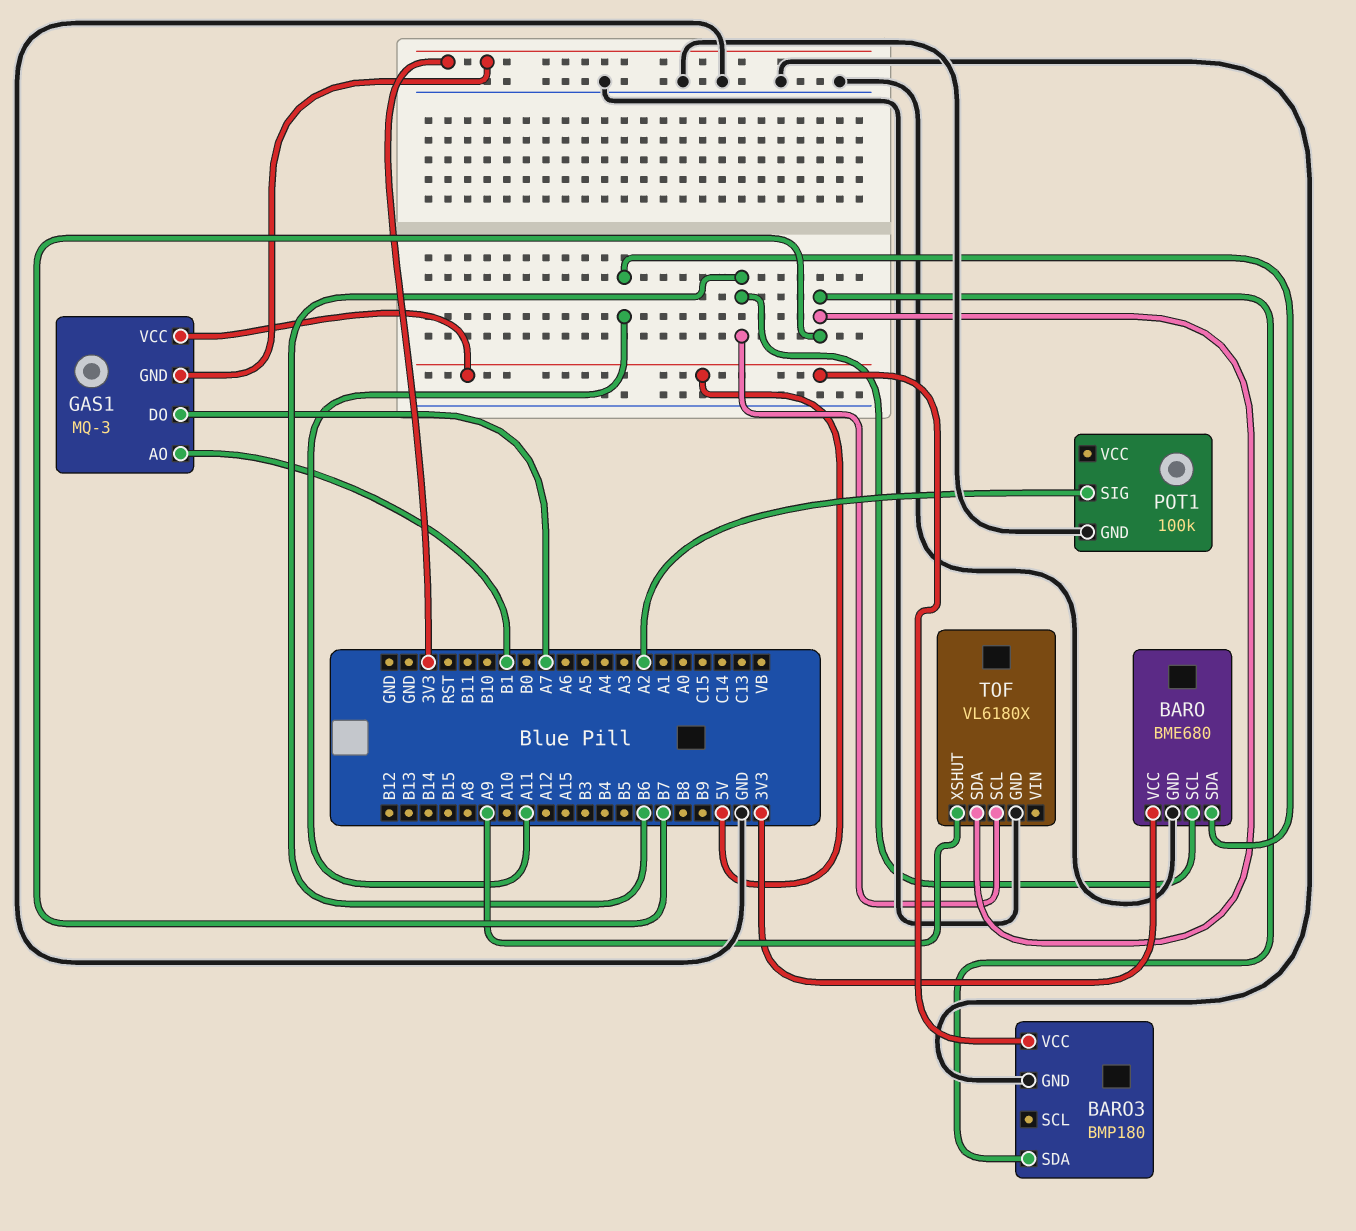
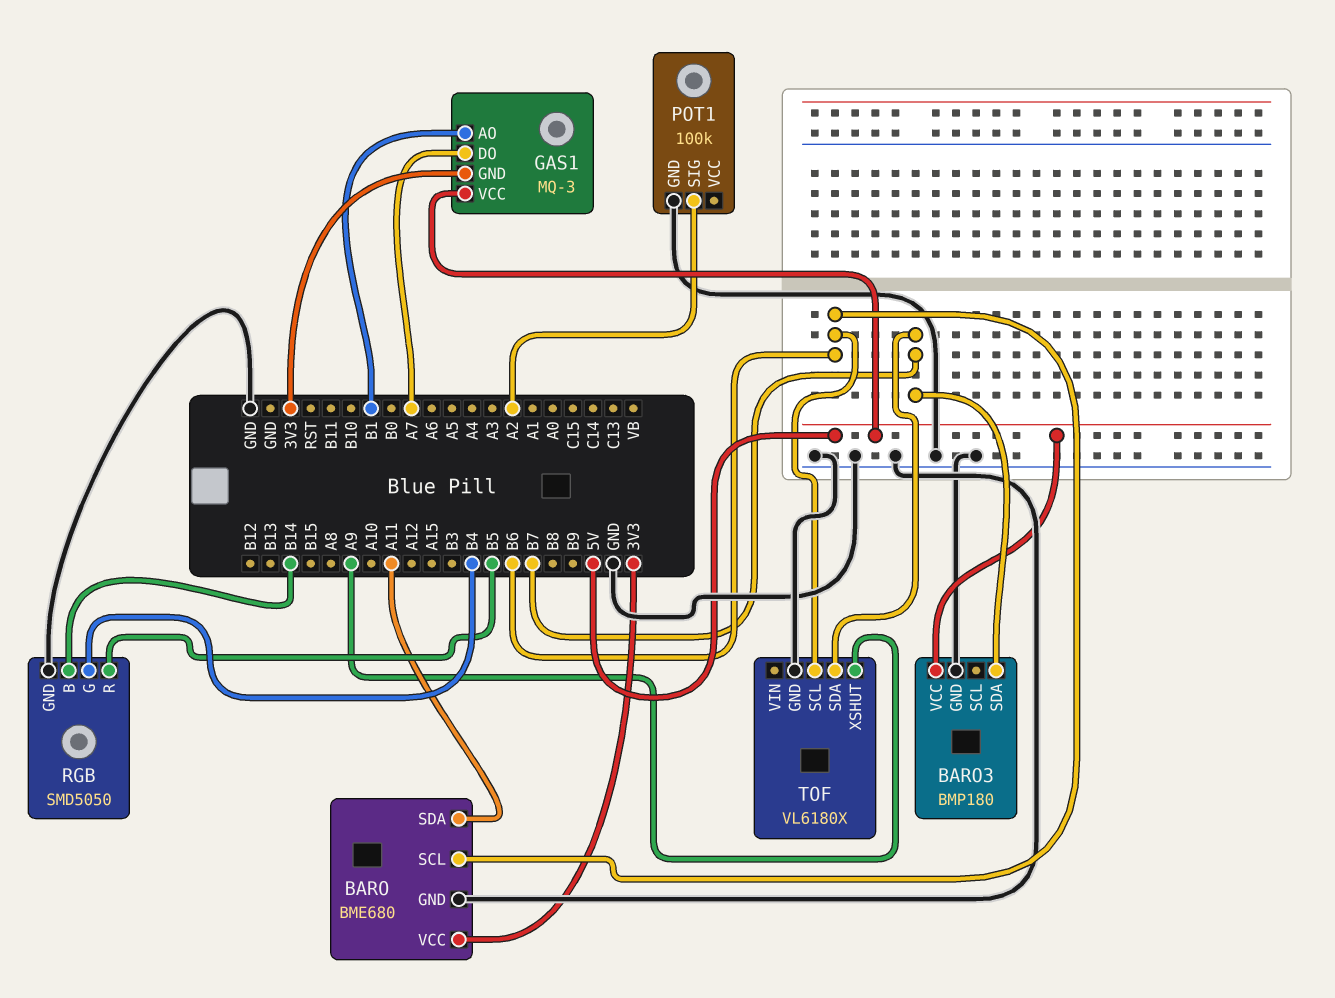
RGB: none -> SMD5050
RGB pin B: none -> B14
RGB pin G: none -> B4
RGB pin GND: none -> GND
RGB pin R: none -> B5

